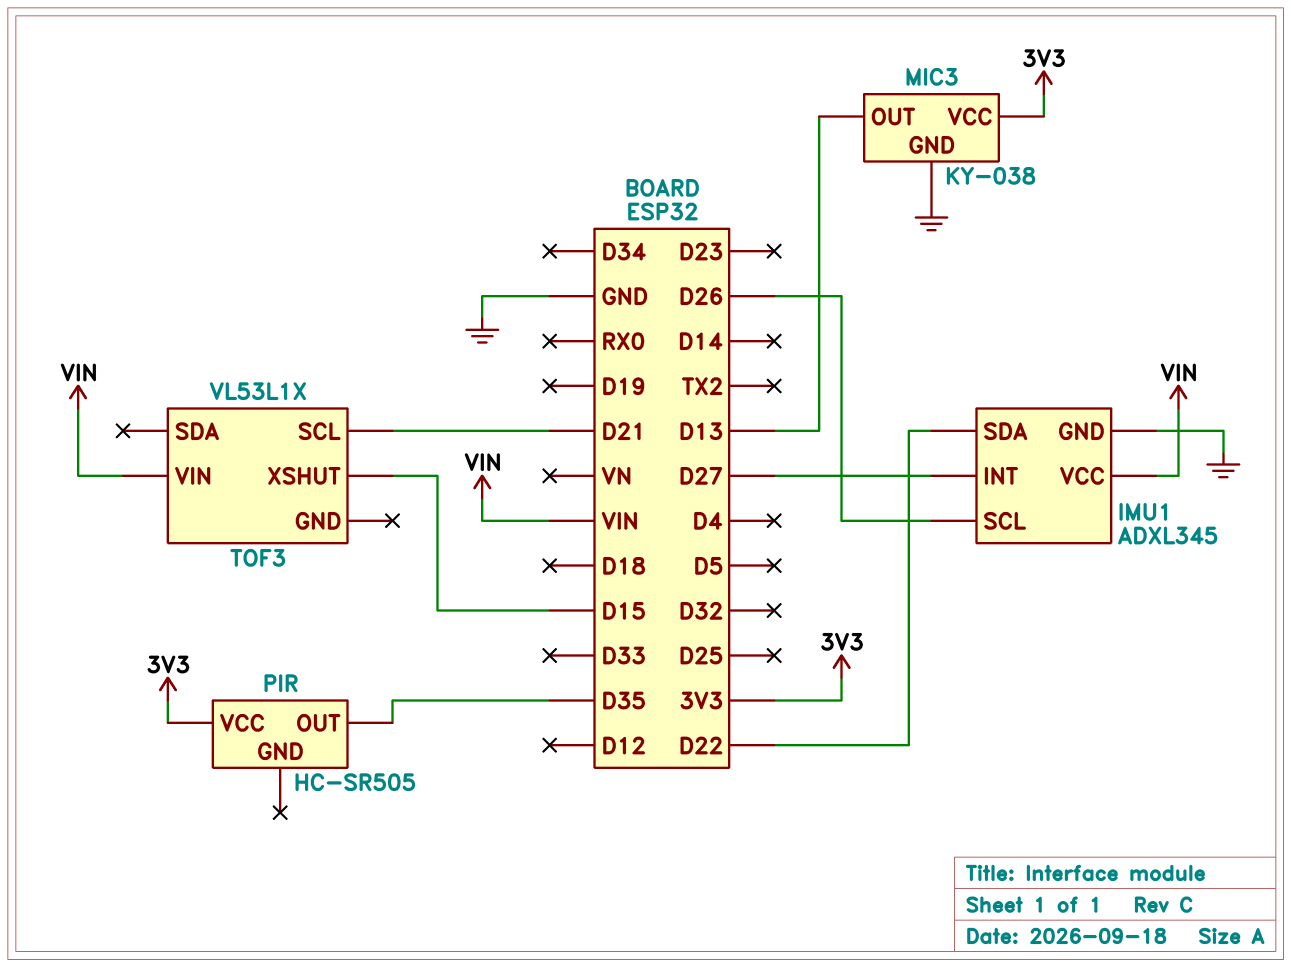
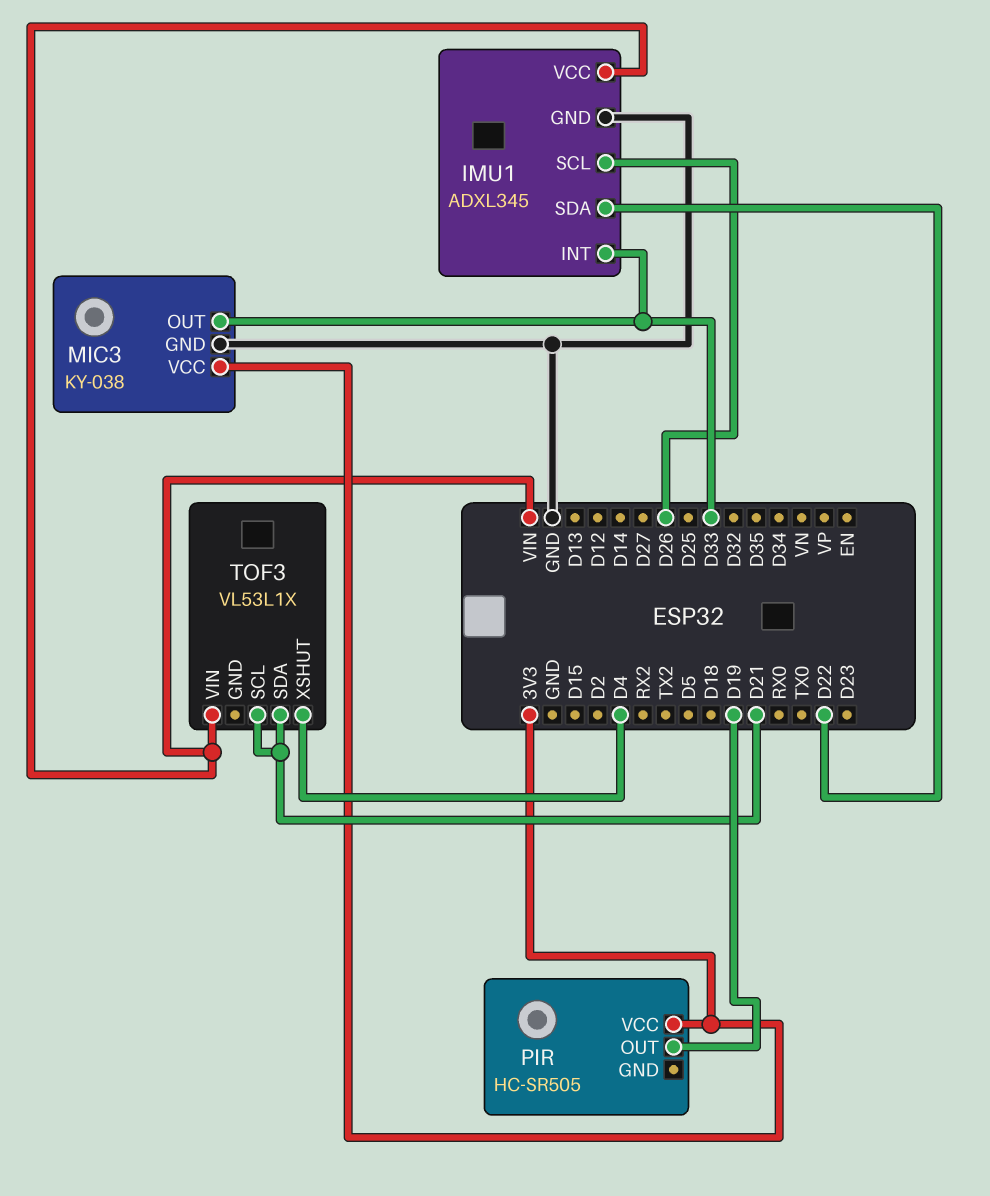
IMU1 pin INT: D27 -> D33
MIC3 pin OUT: D13 -> D33
PIR pin OUT: D35 -> D19
TOF3 pin SDA: none -> D21
TOF3 pin XSHUT: D15 -> D4

